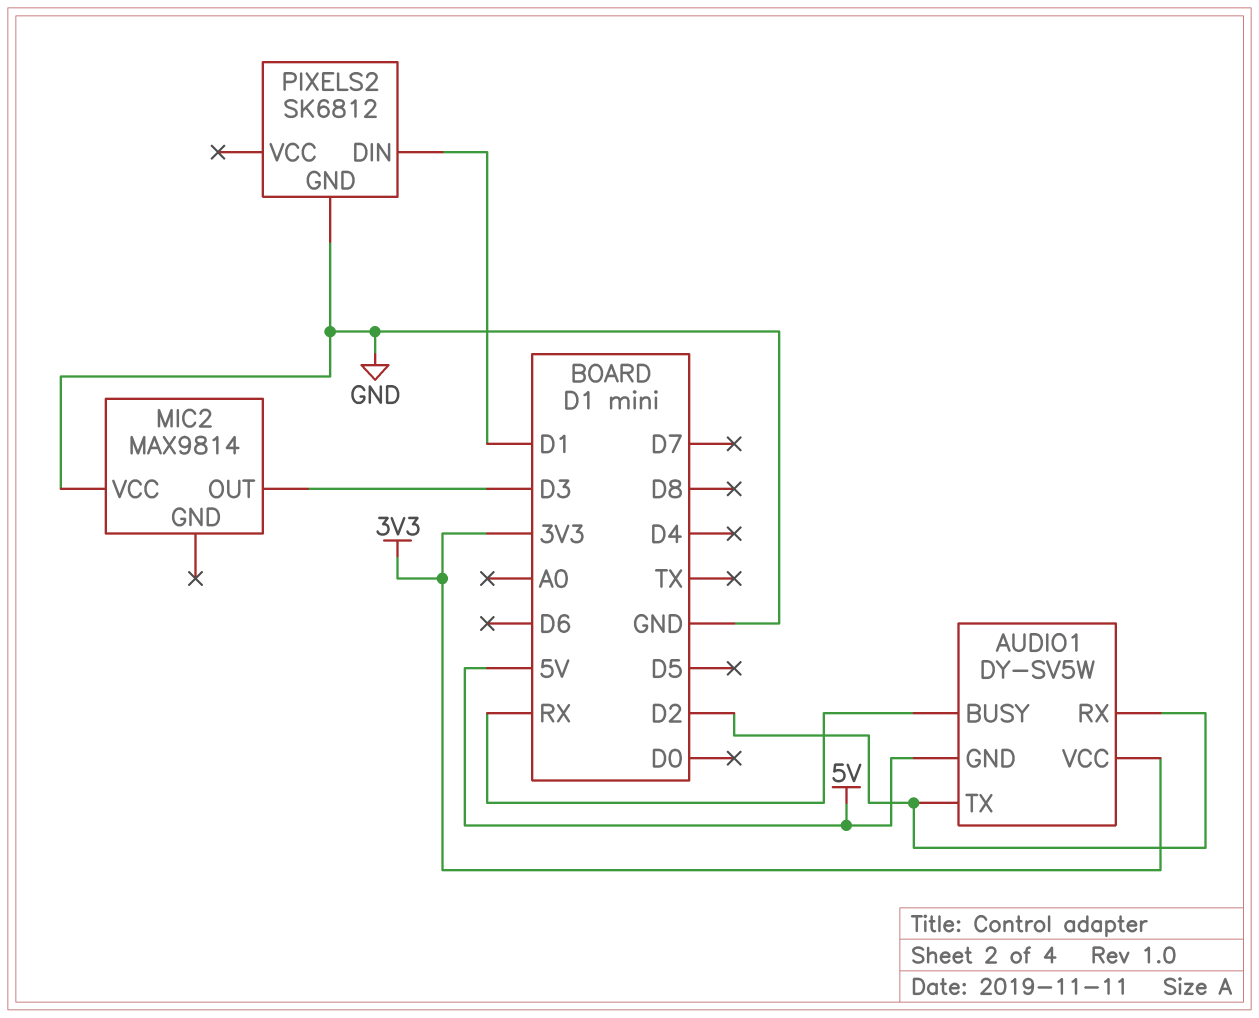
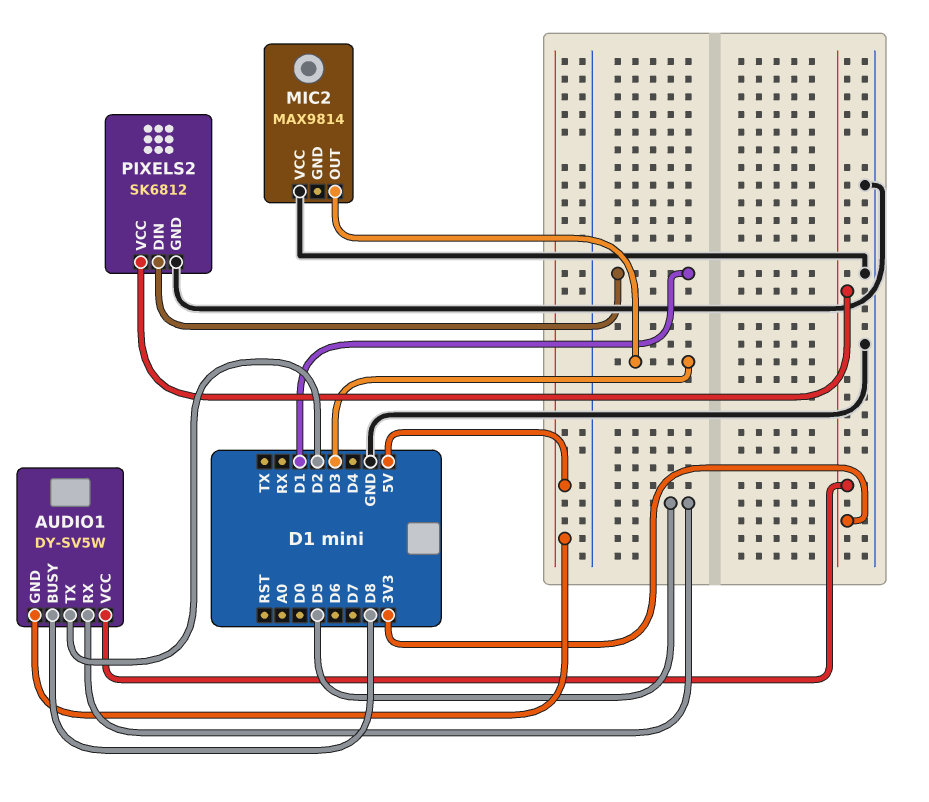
AUDIO1 pin BUSY: RX -> D8
AUDIO1 pin RX: D2 -> D5
PIXELS2 pin VCC: none -> 3V3

